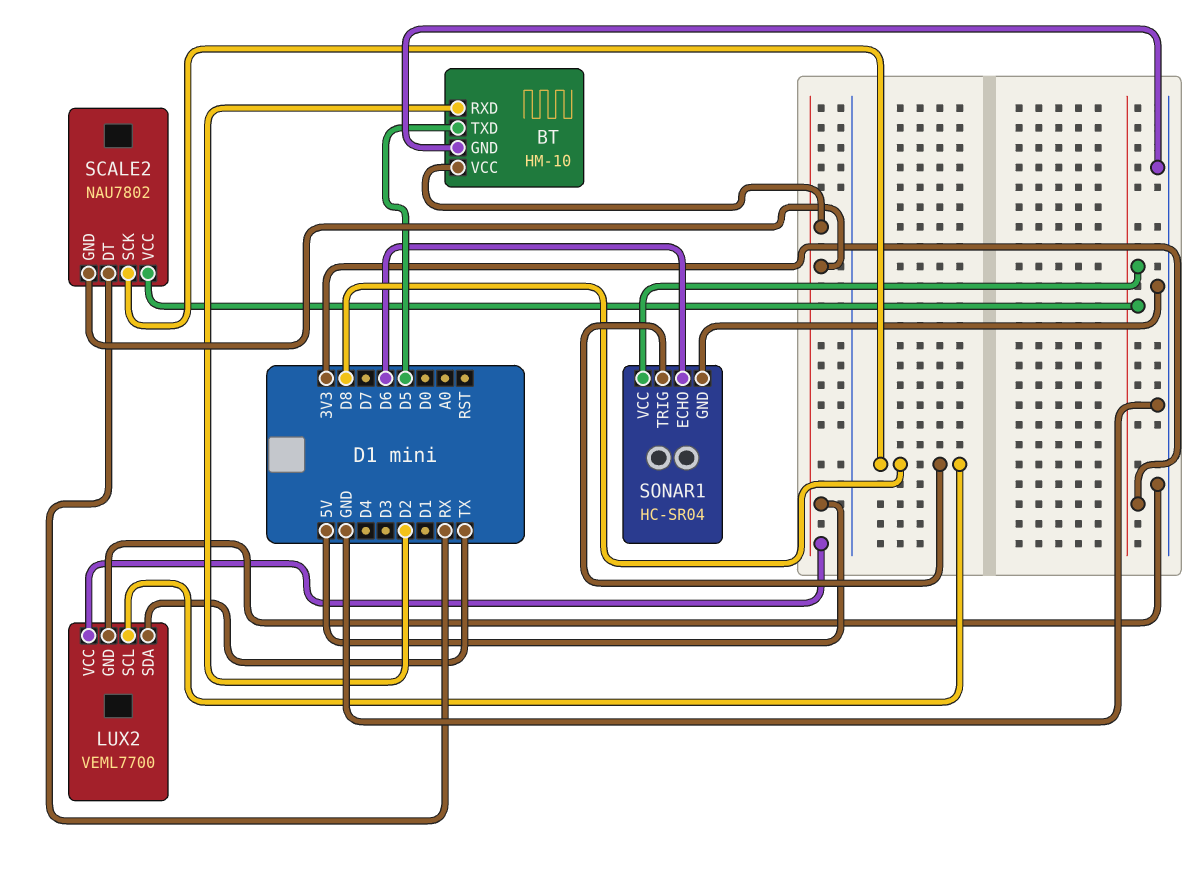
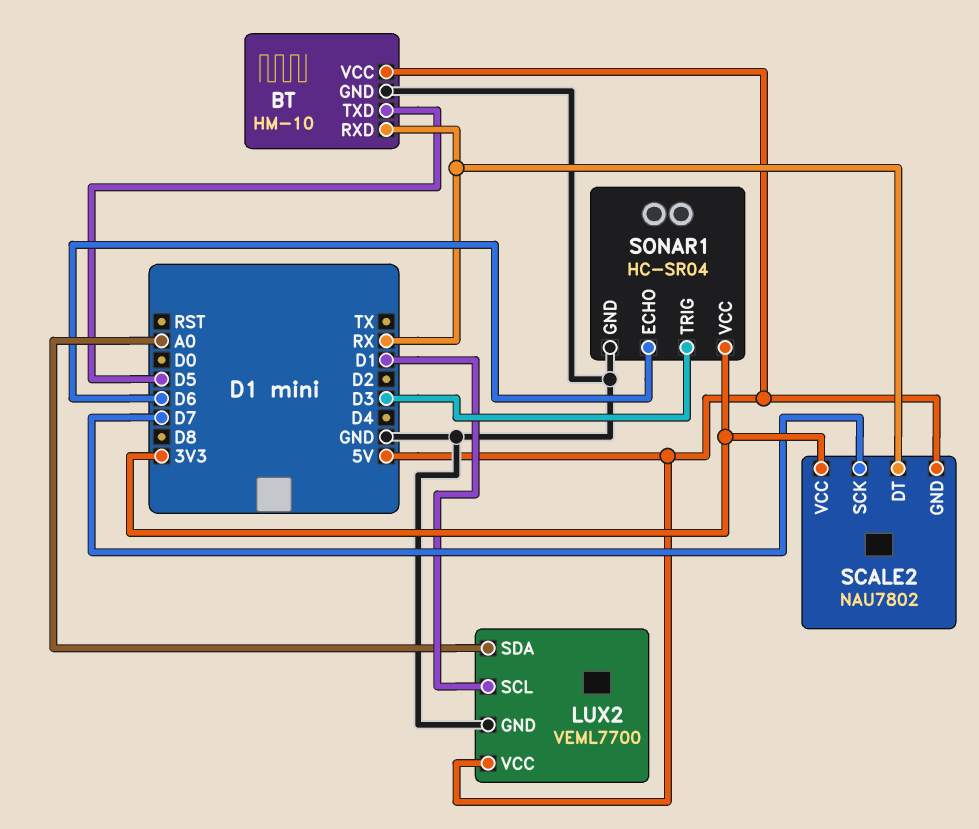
BT pin RXD: D2 -> RX
LUX2 pin SCL: D8 -> D1
LUX2 pin SDA: TX -> A0
SCALE2 pin SCK: D8 -> D7
SONAR1 pin TRIG: D8 -> D3

